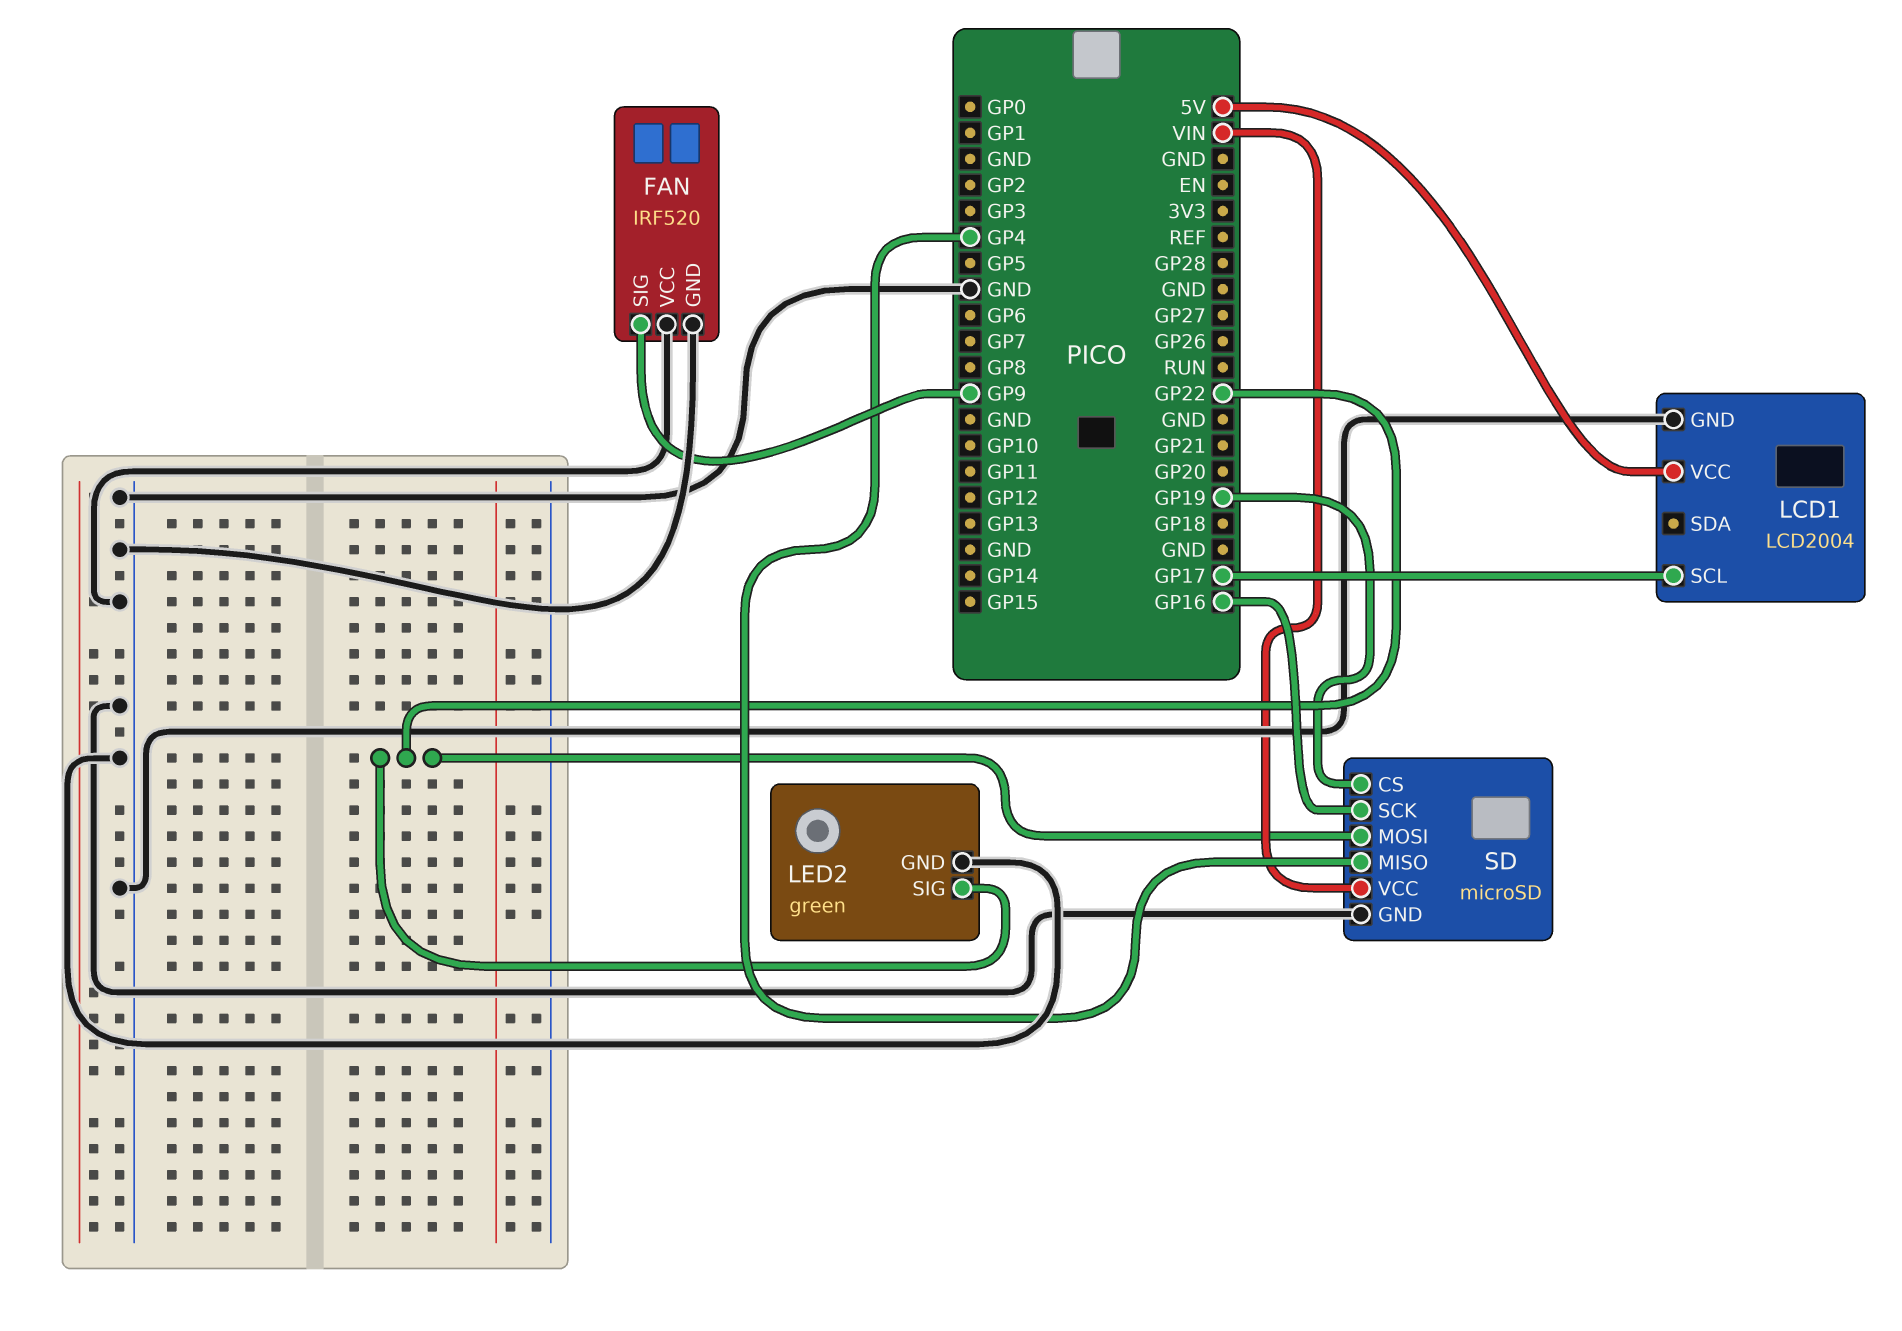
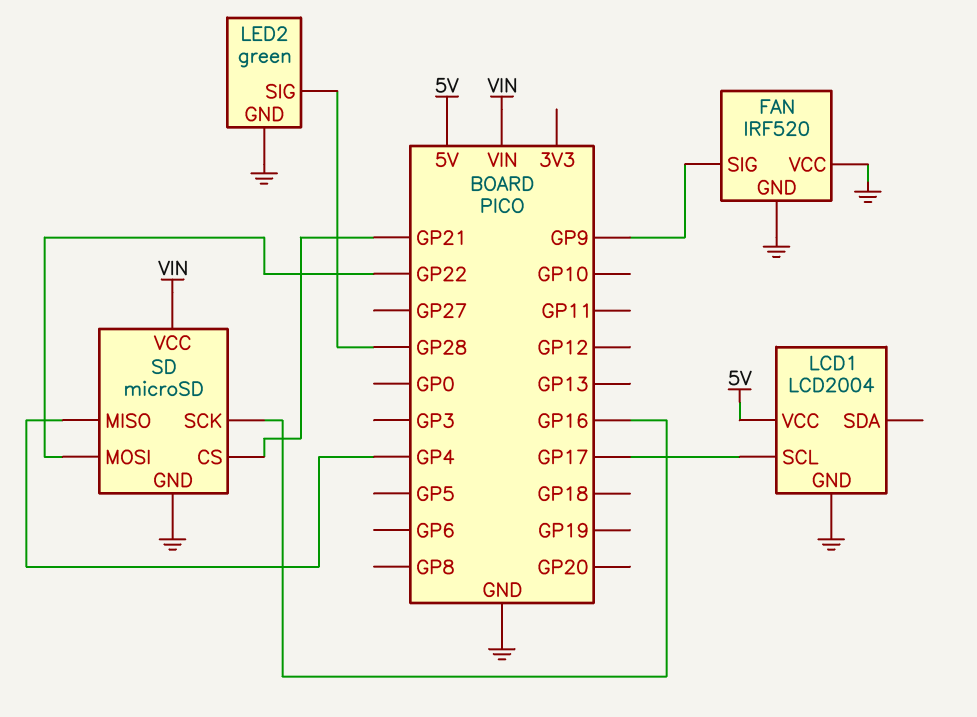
LED2 pin SIG: GP22 -> GP28
SD pin CS: GP19 -> GP21

